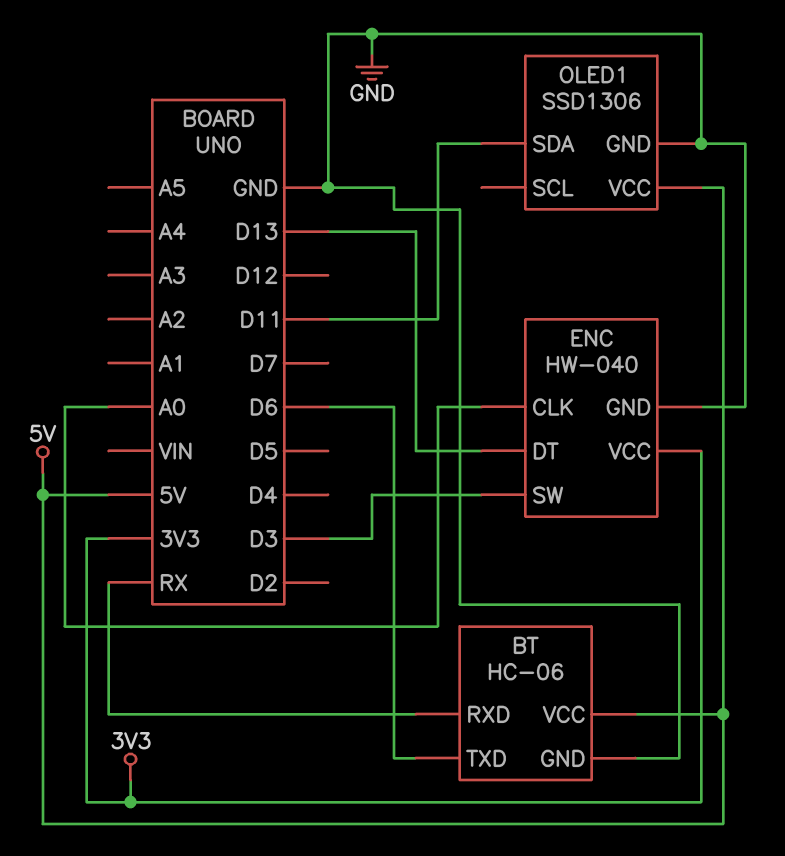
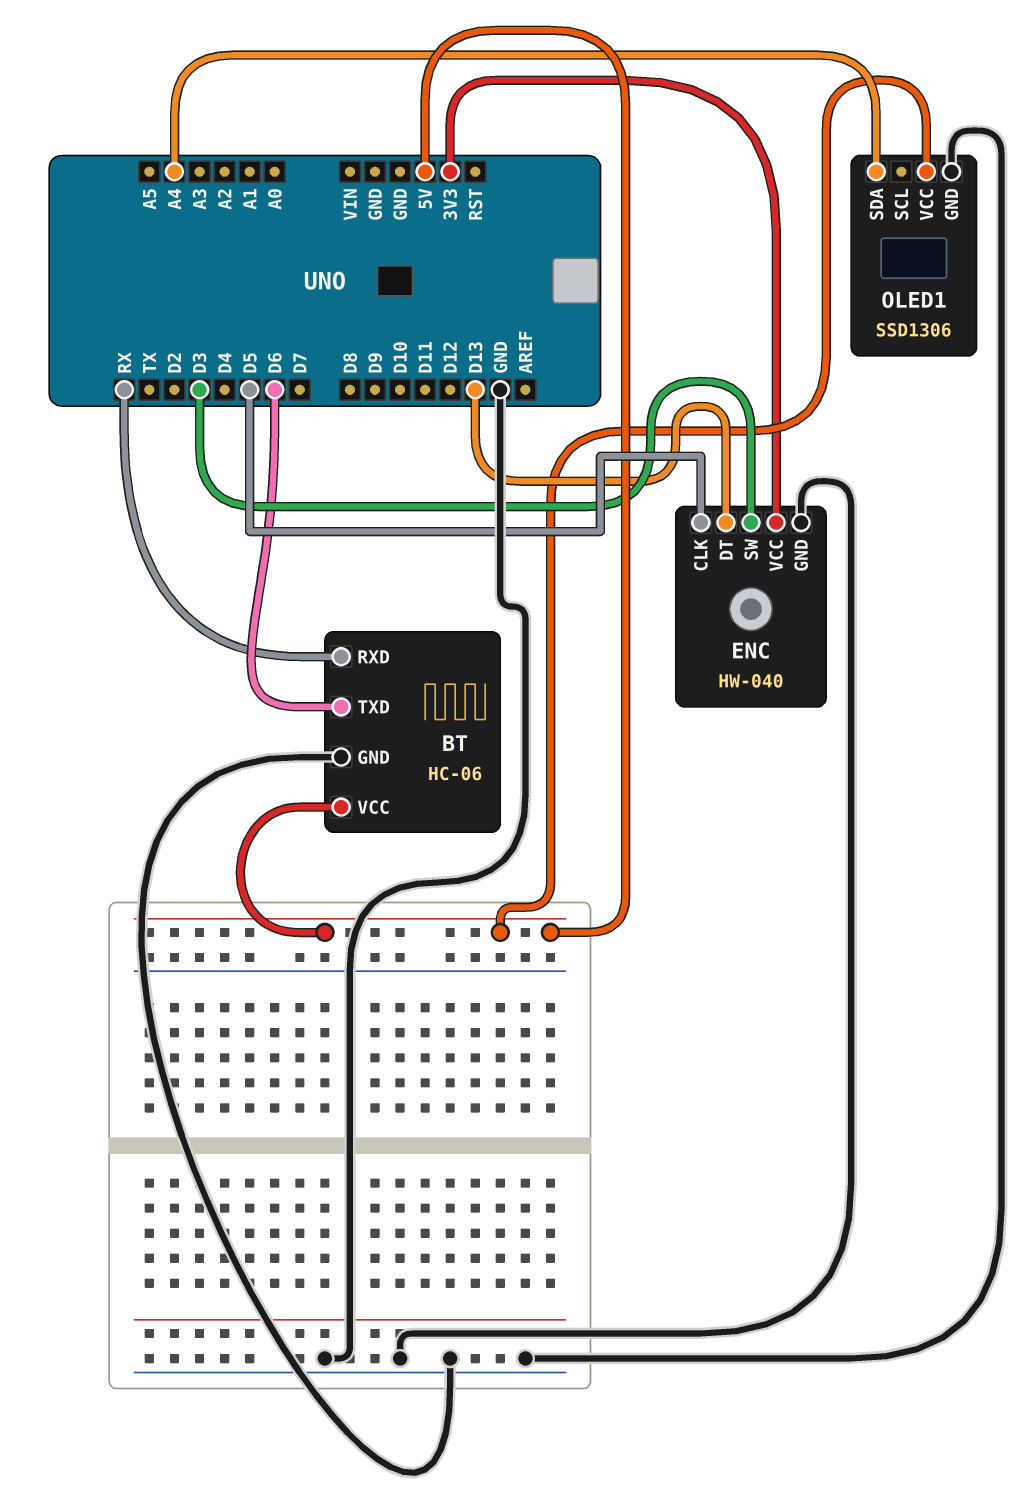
ENC pin CLK: A0 -> D5
OLED1 pin SDA: D11 -> A4

